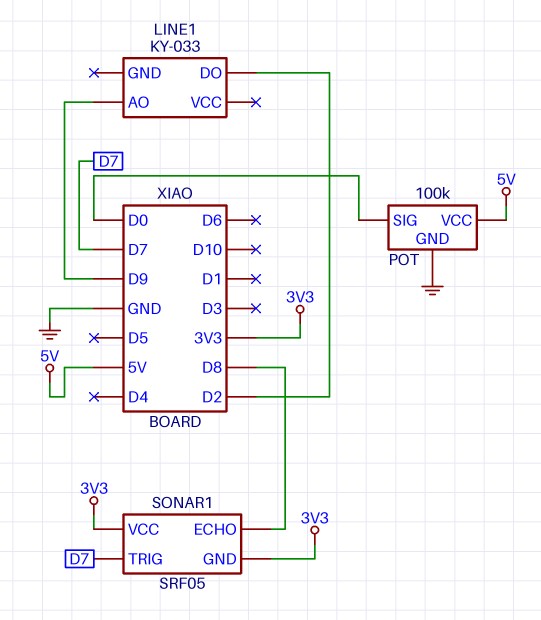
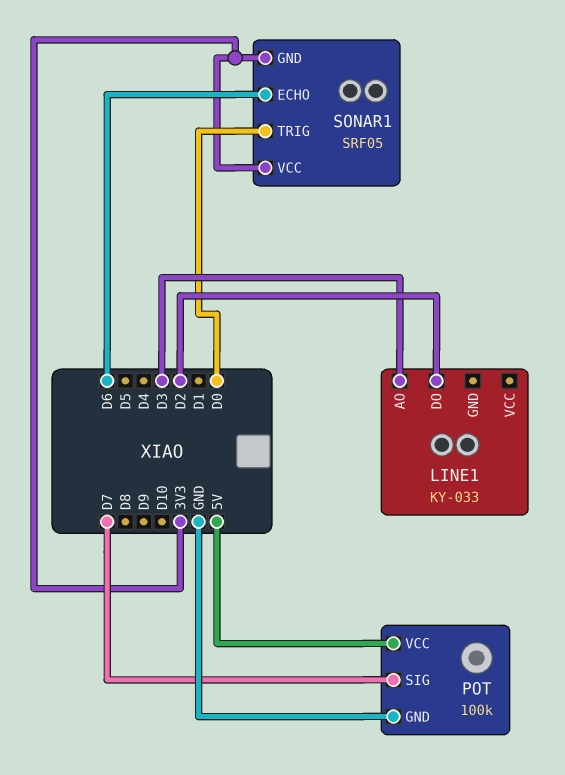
LINE1 pin AO: D9 -> D3
POT pin SIG: D0 -> D7
SONAR1 pin ECHO: D8 -> D6
SONAR1 pin TRIG: D7 -> D0

